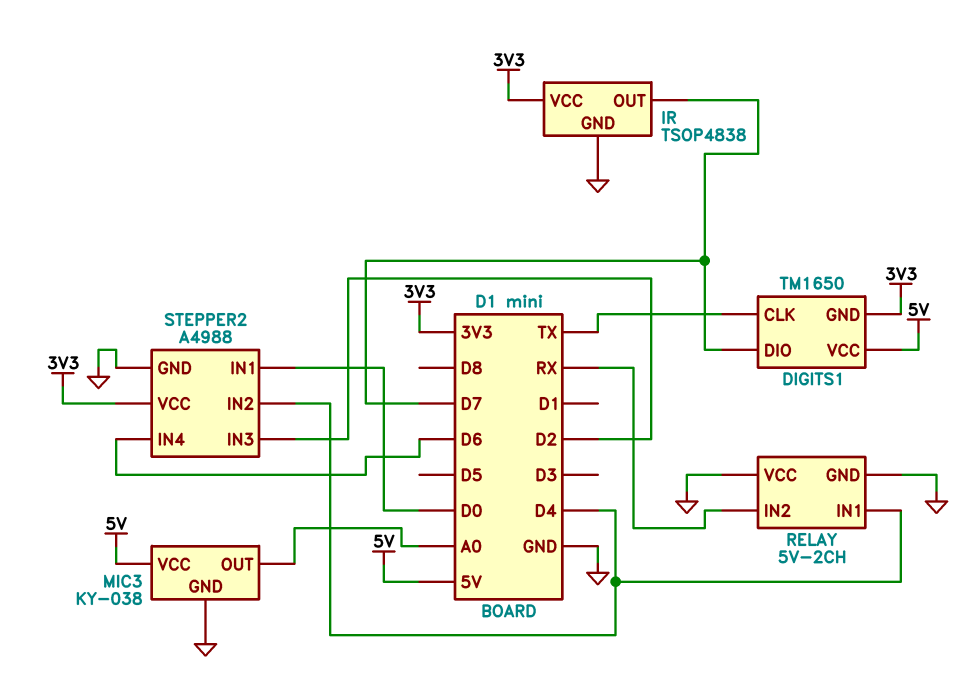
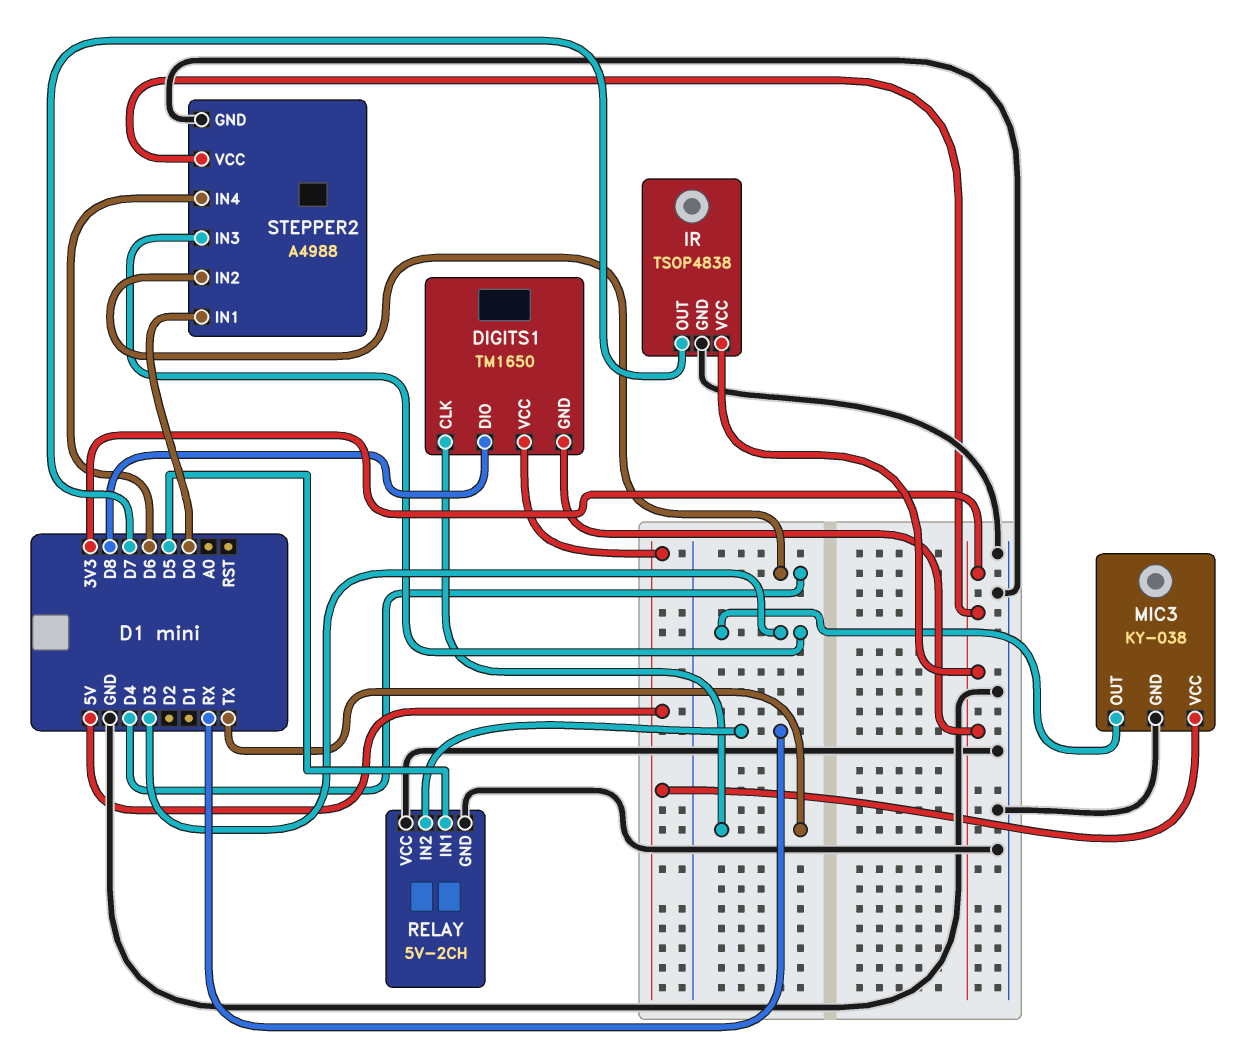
DIGITS1 pin DIO: D7 -> D8
MIC3 pin OUT: A0 -> D3
RELAY pin IN1: D4 -> D5
STEPPER2 pin IN3: D2 -> D3

